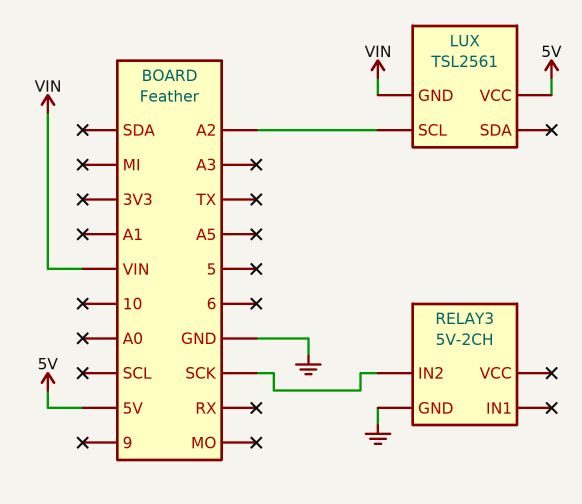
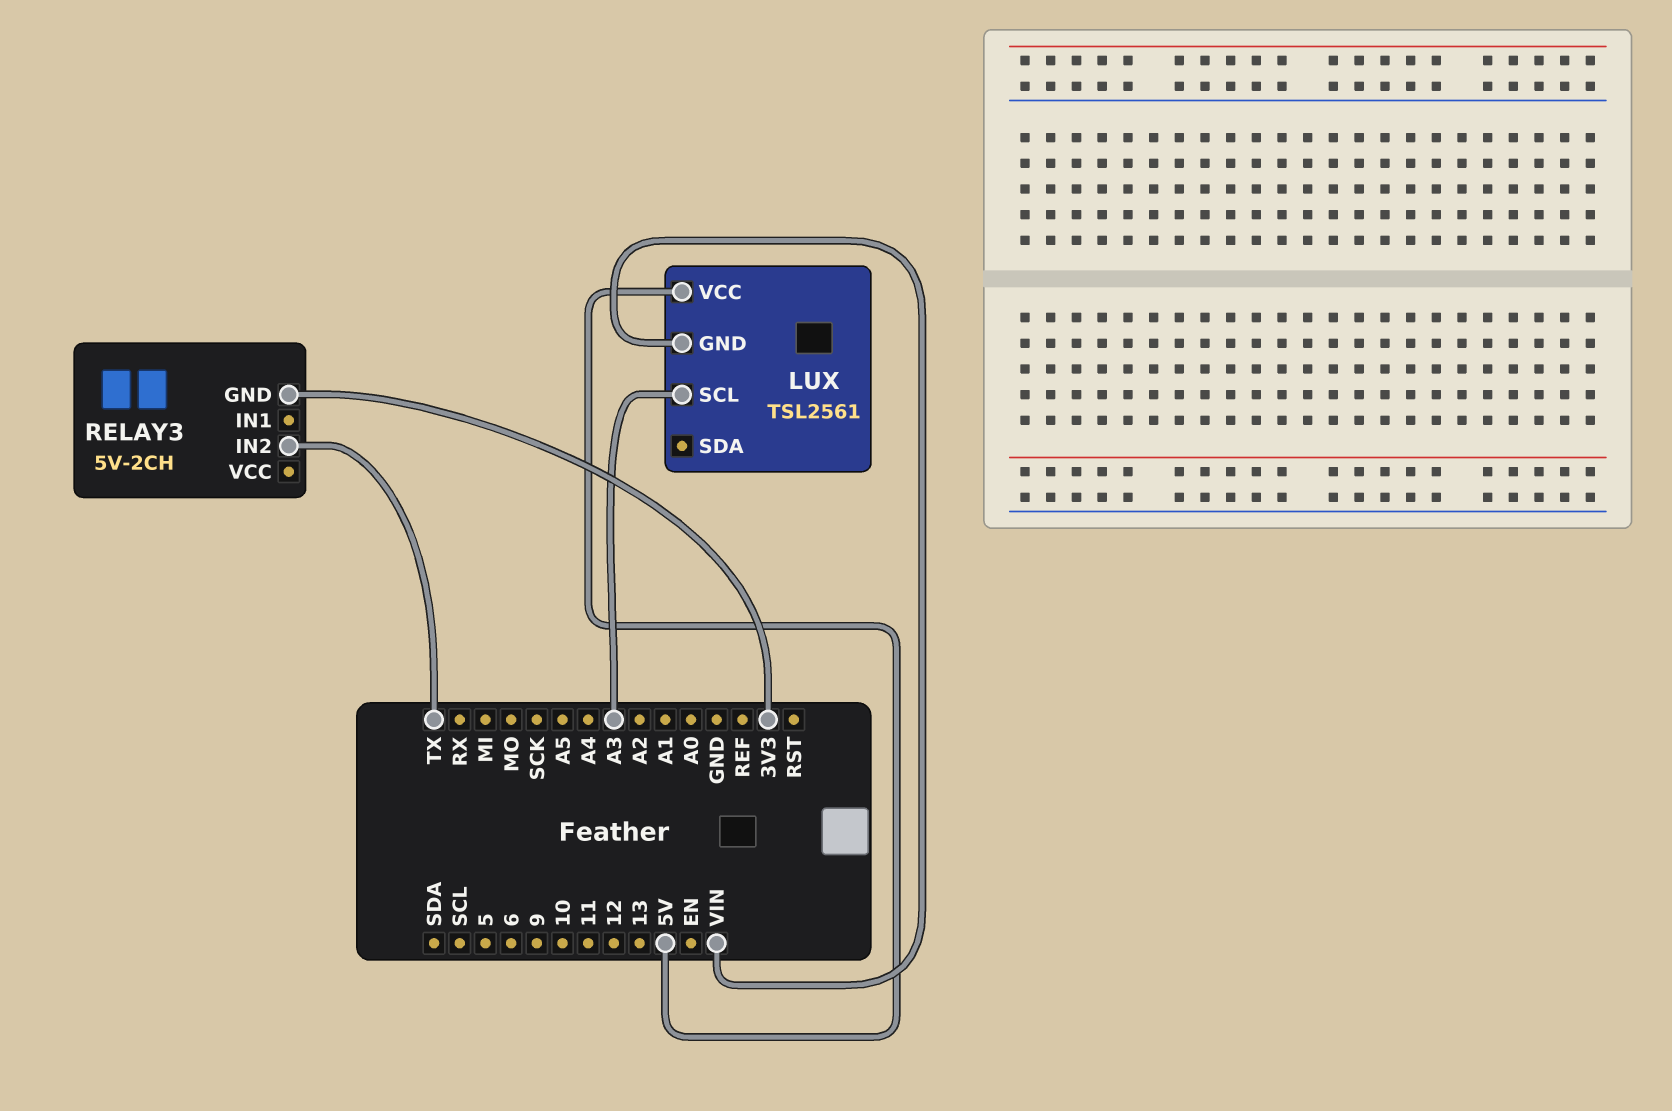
LUX pin SCL: A2 -> A3
RELAY3 pin GND: GND -> 3V3
RELAY3 pin IN2: SCK -> TX

